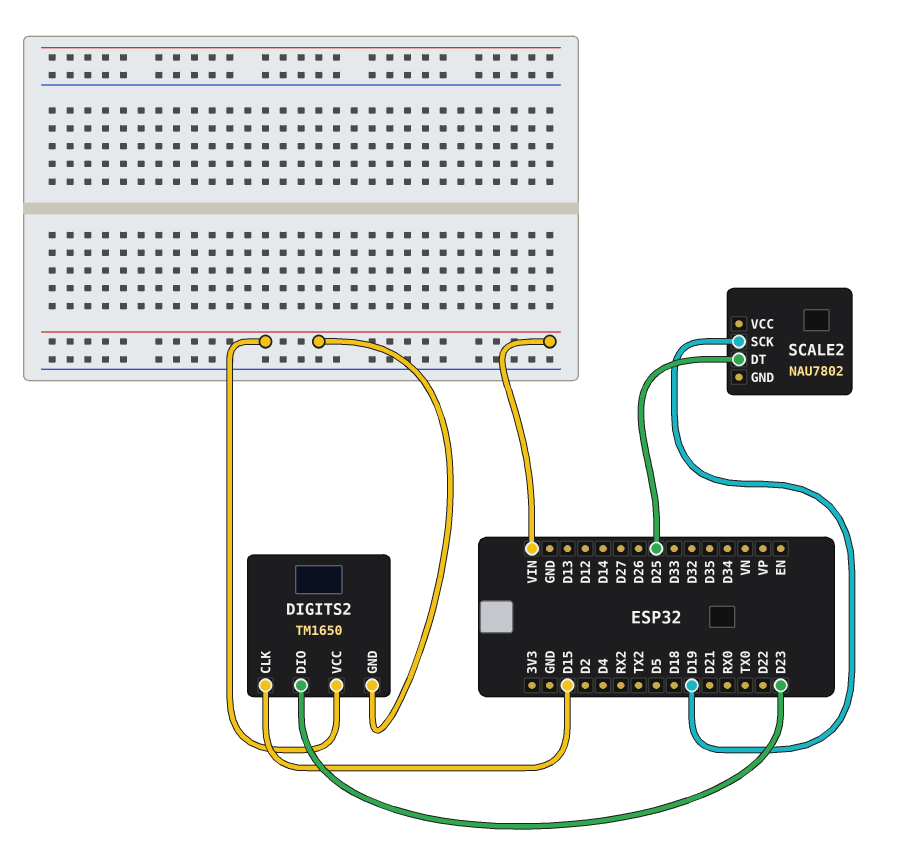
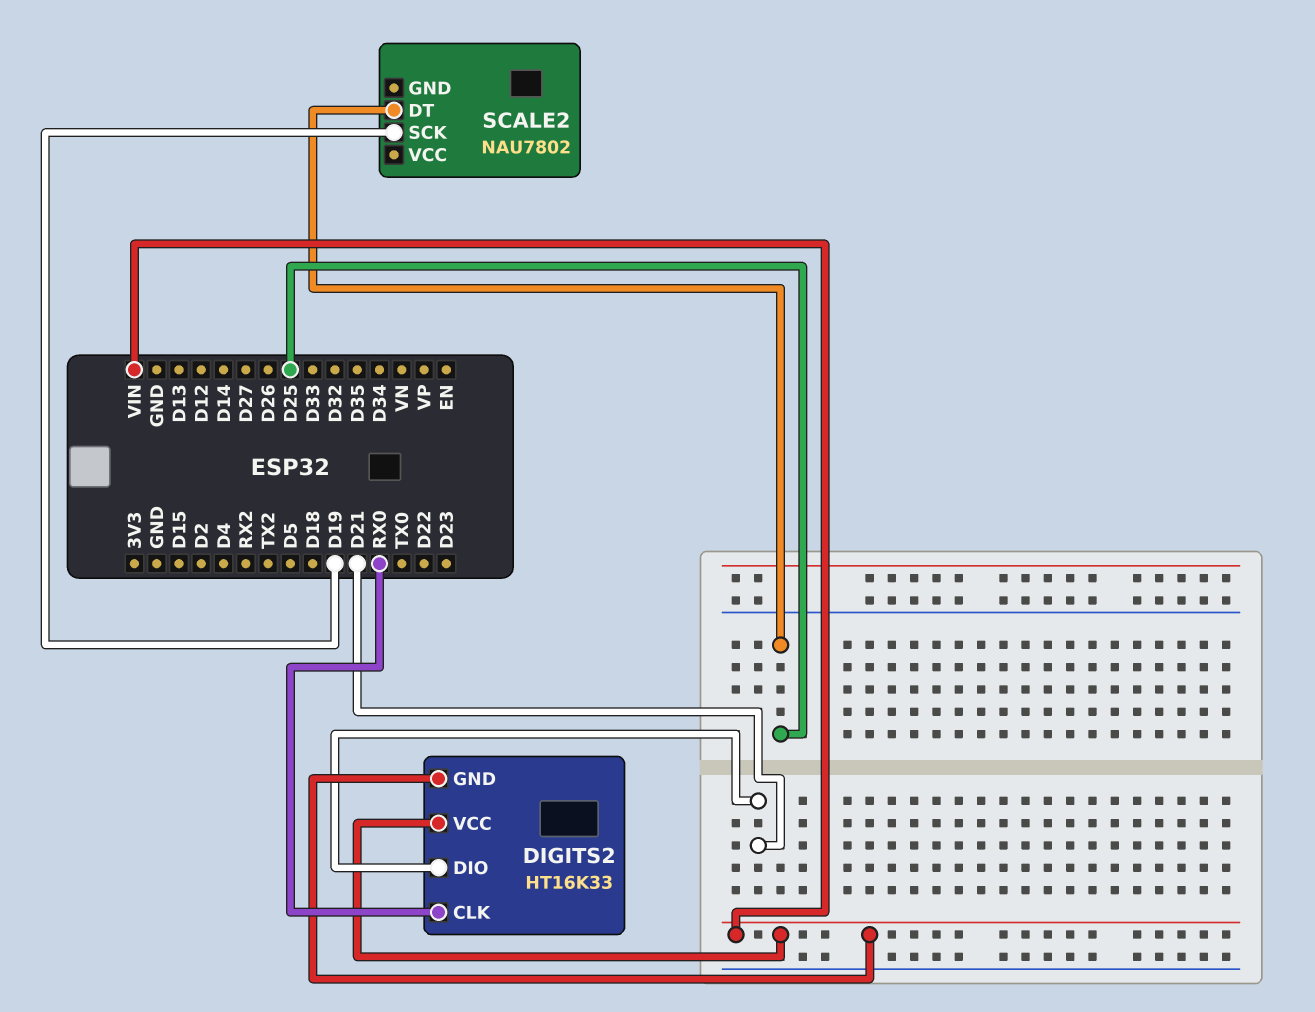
DIGITS2: TM1650 -> HT16K33
DIGITS2 pin CLK: D15 -> RX0
DIGITS2 pin DIO: D23 -> D21

